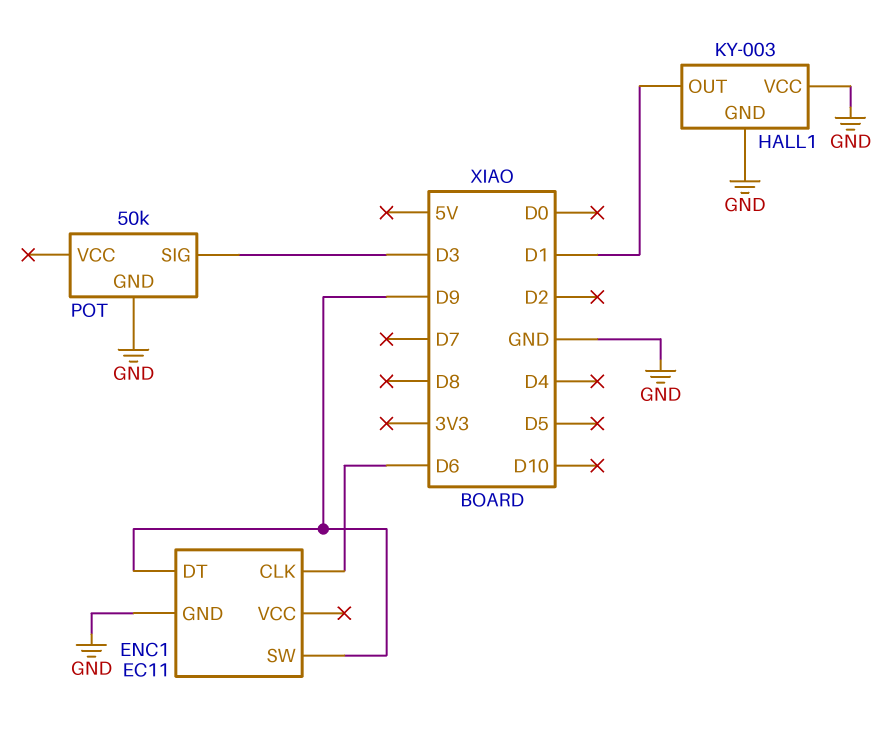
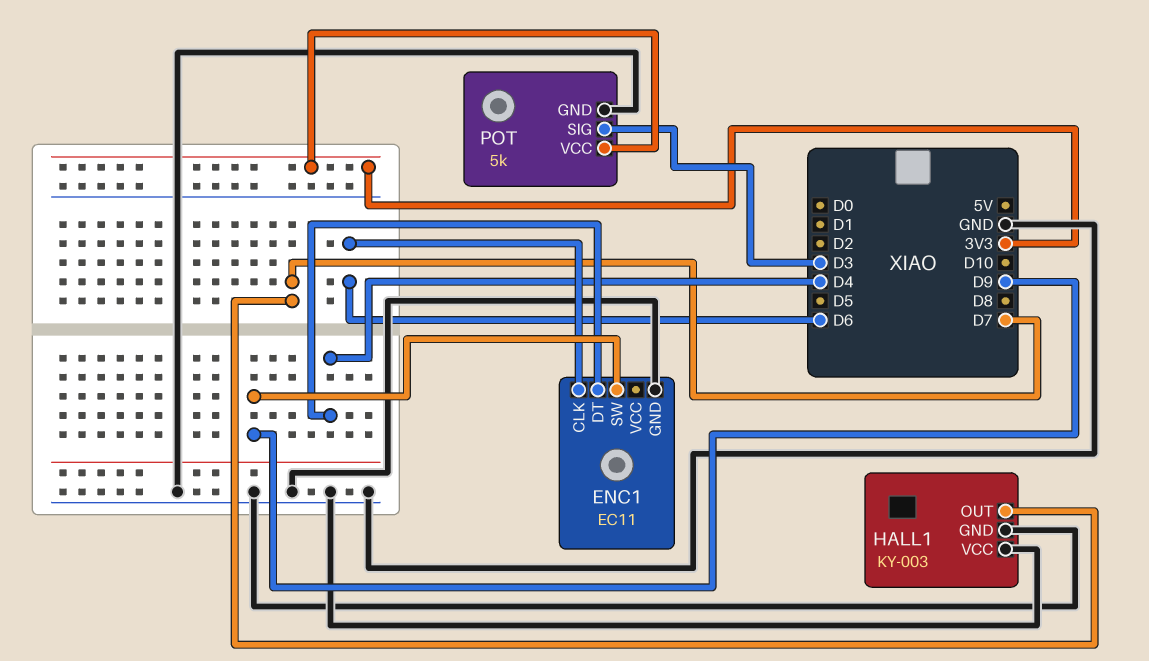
ENC1 pin DT: D9 -> D4
HALL1 pin OUT: D1 -> D7
POT: 50k -> 5k
POT pin VCC: none -> 3V3

